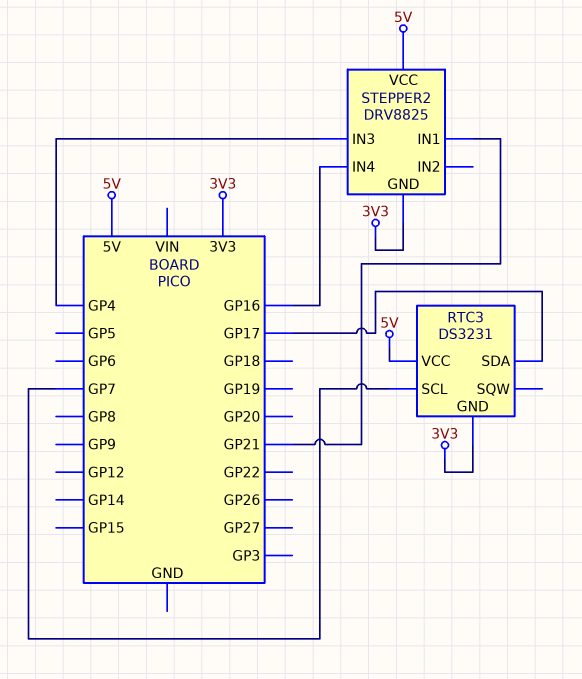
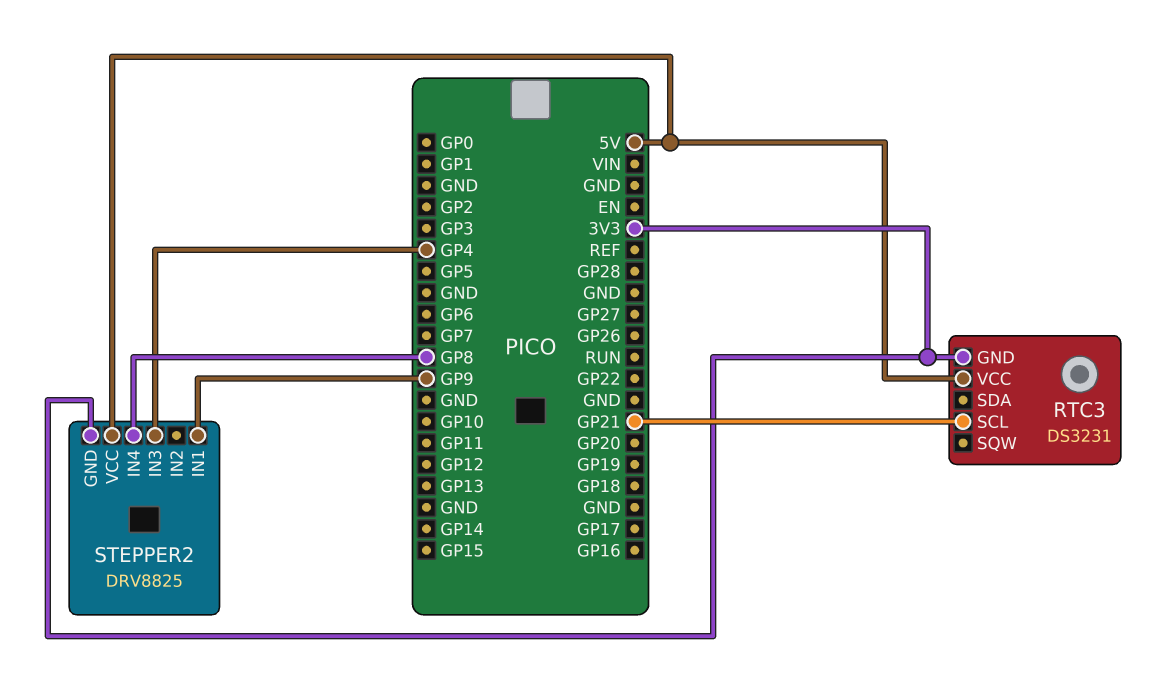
RTC3 pin SCL: GP7 -> GP21
RTC3 pin SDA: GP17 -> none
STEPPER2 pin IN1: GP21 -> GP9
STEPPER2 pin IN4: GP16 -> GP8

